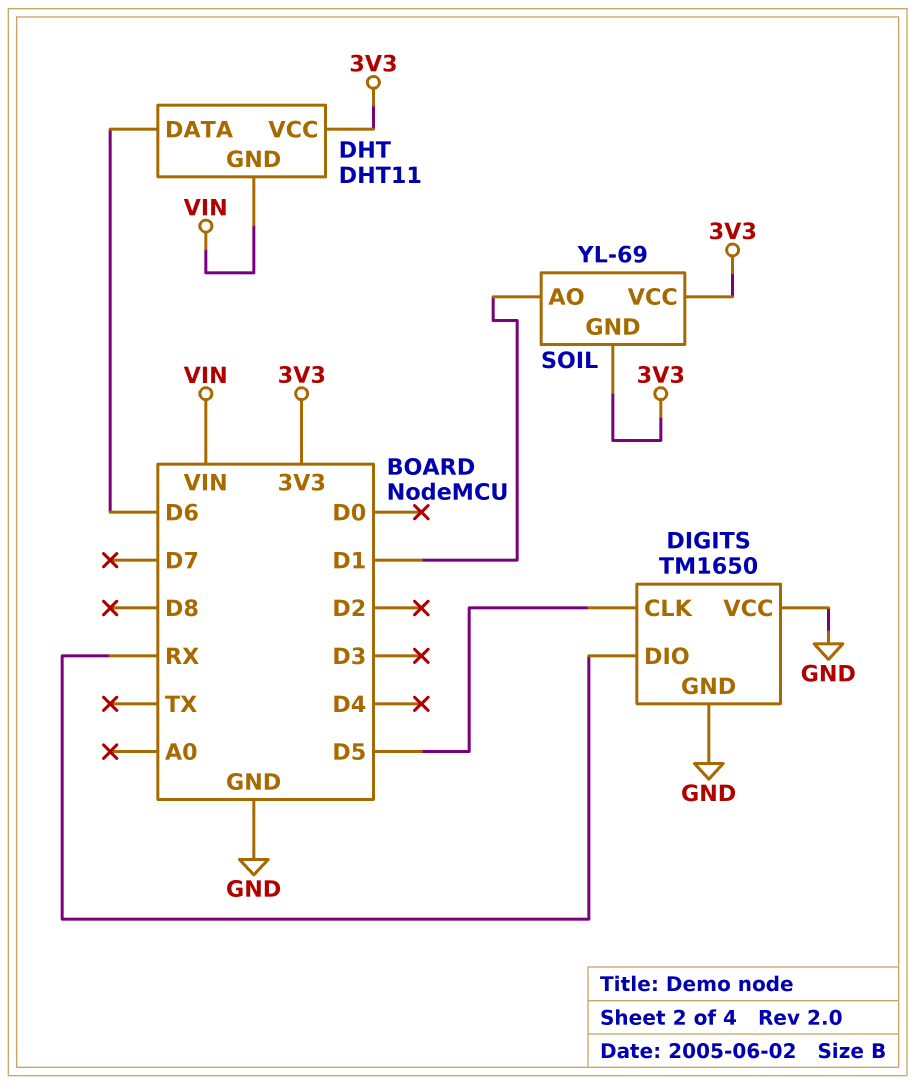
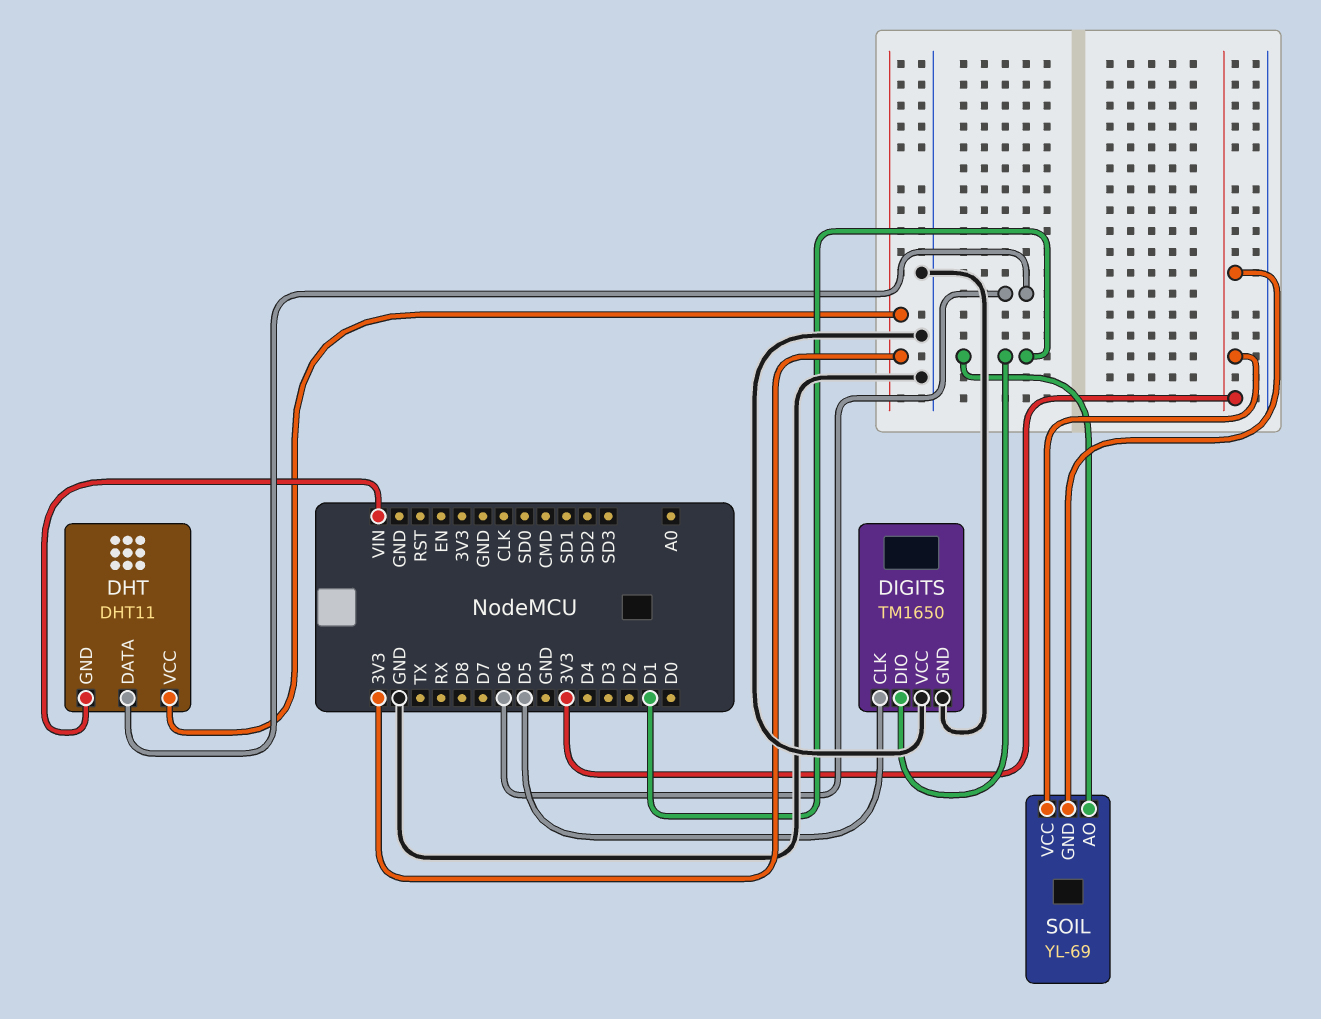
DIGITS pin DIO: RX -> D1

